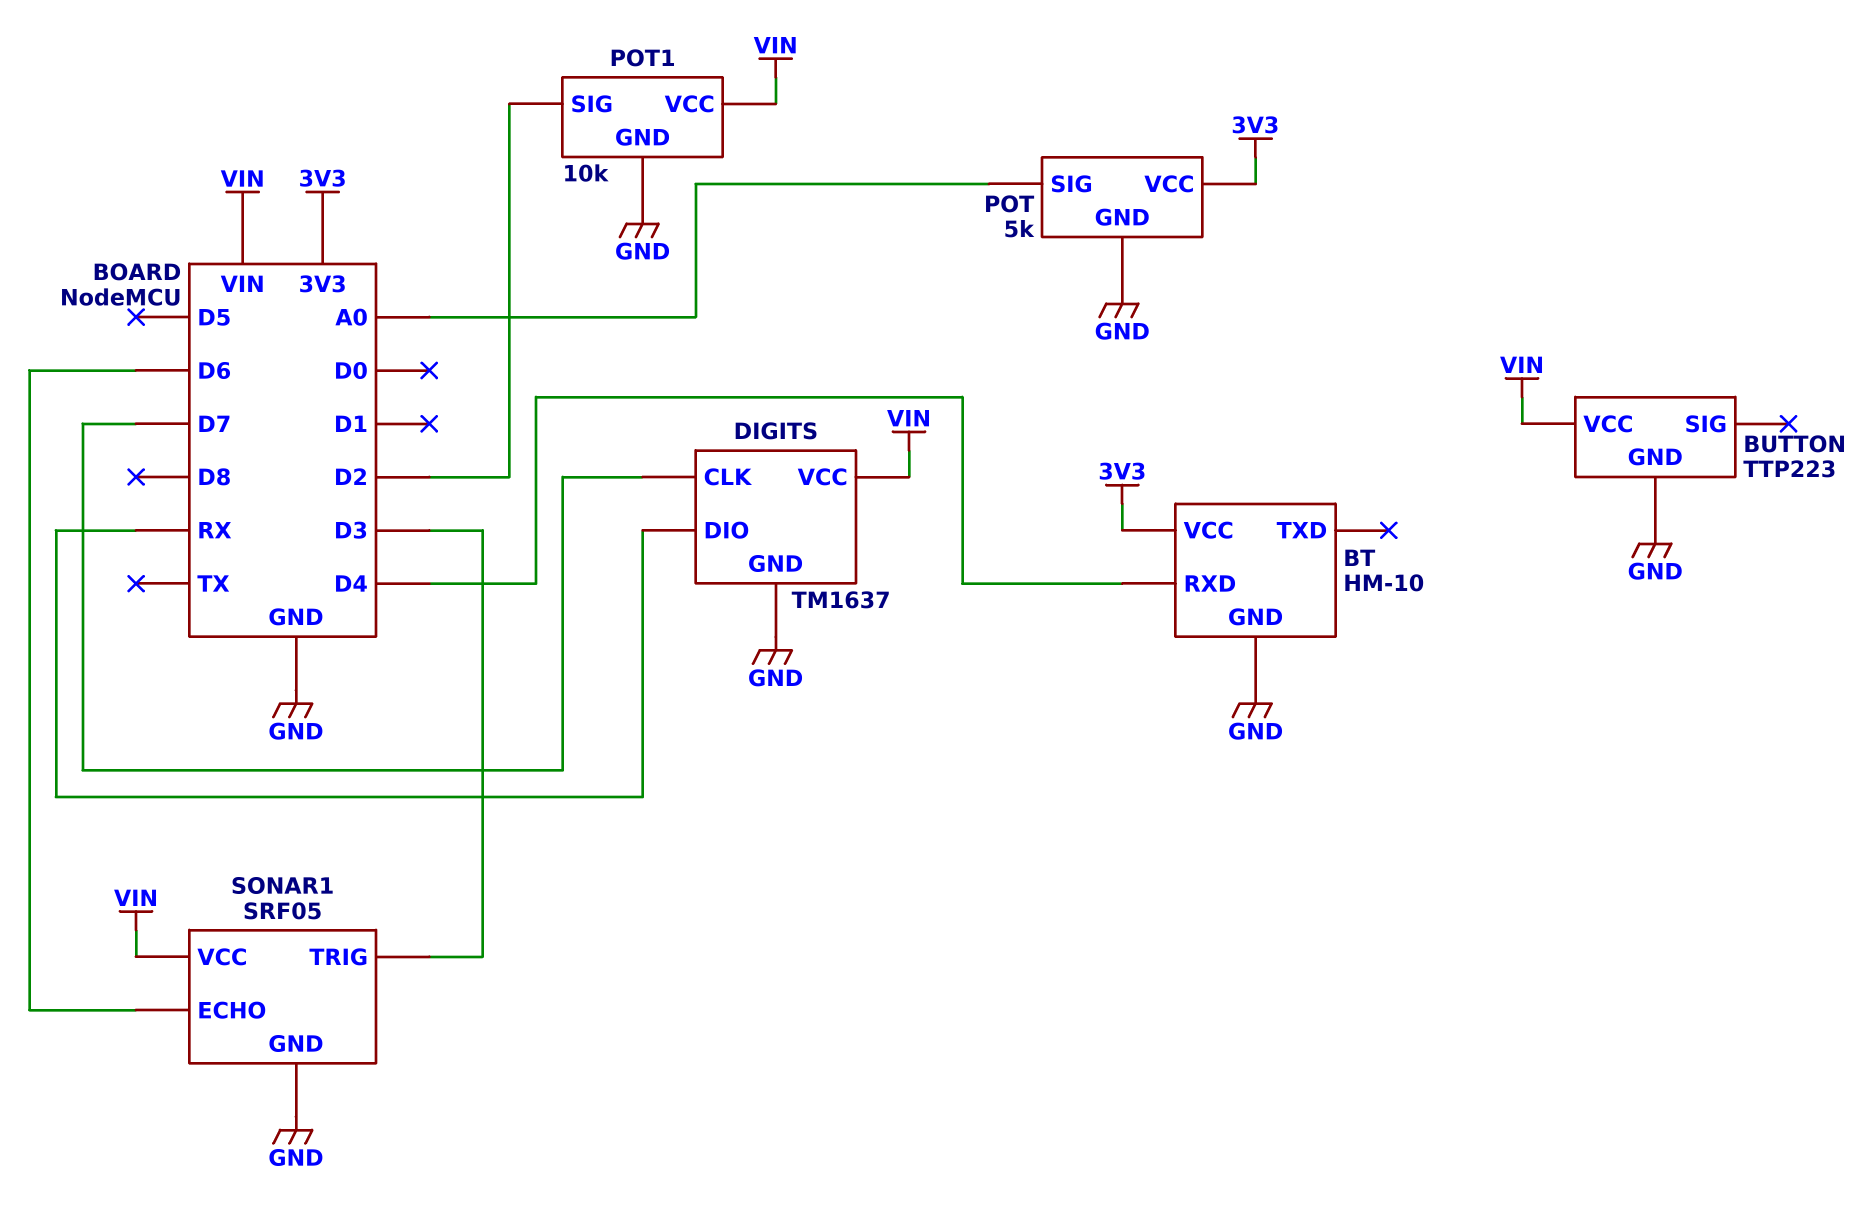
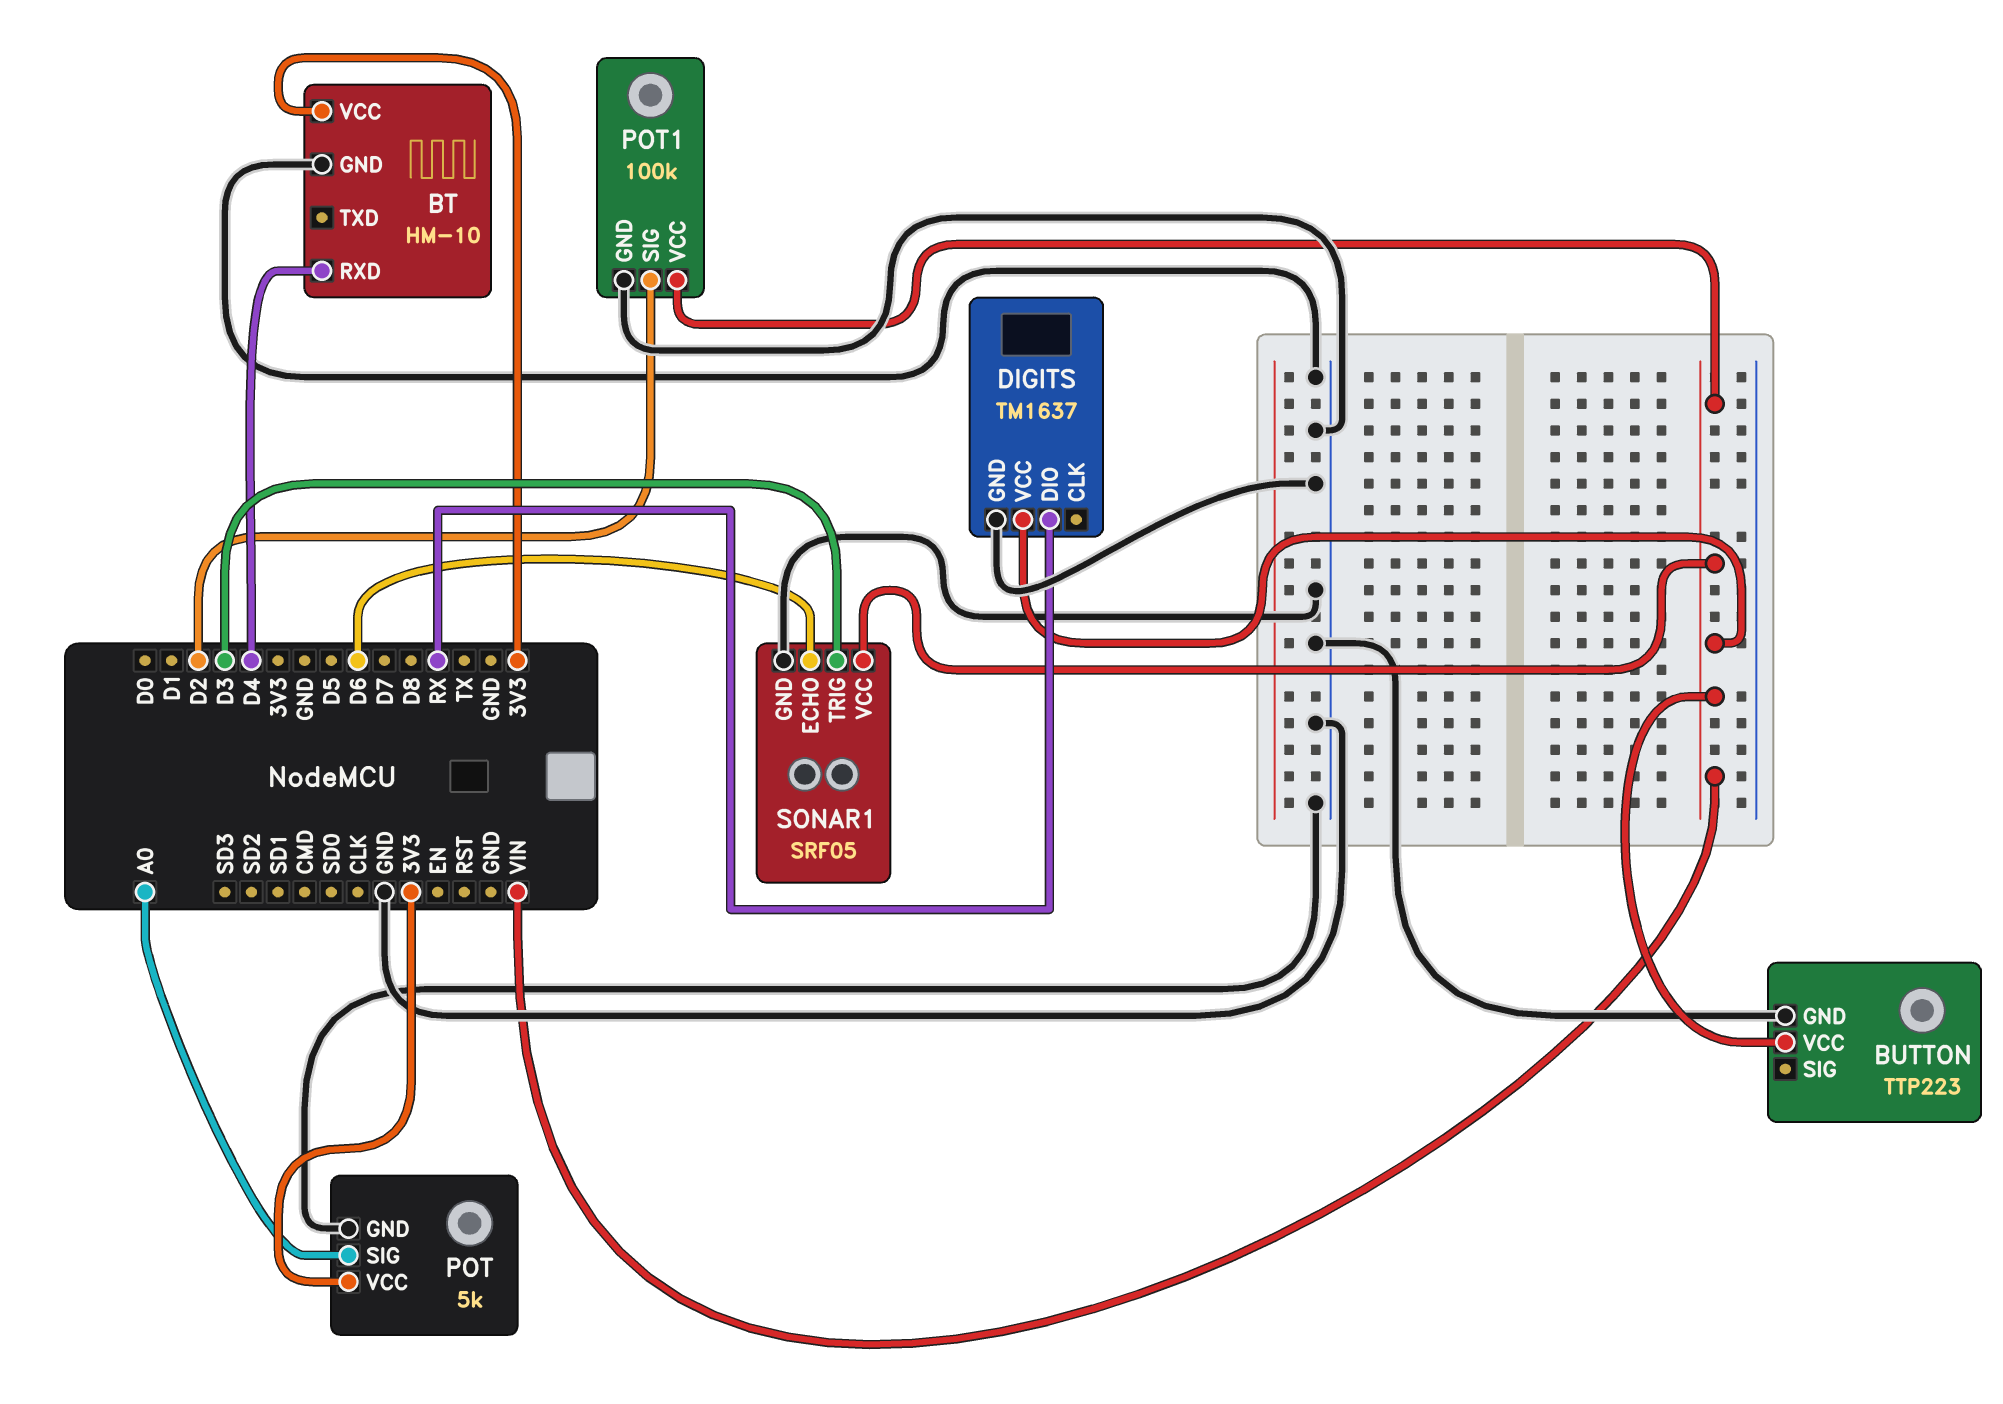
DIGITS pin CLK: D7 -> none
POT1: 10k -> 100k

